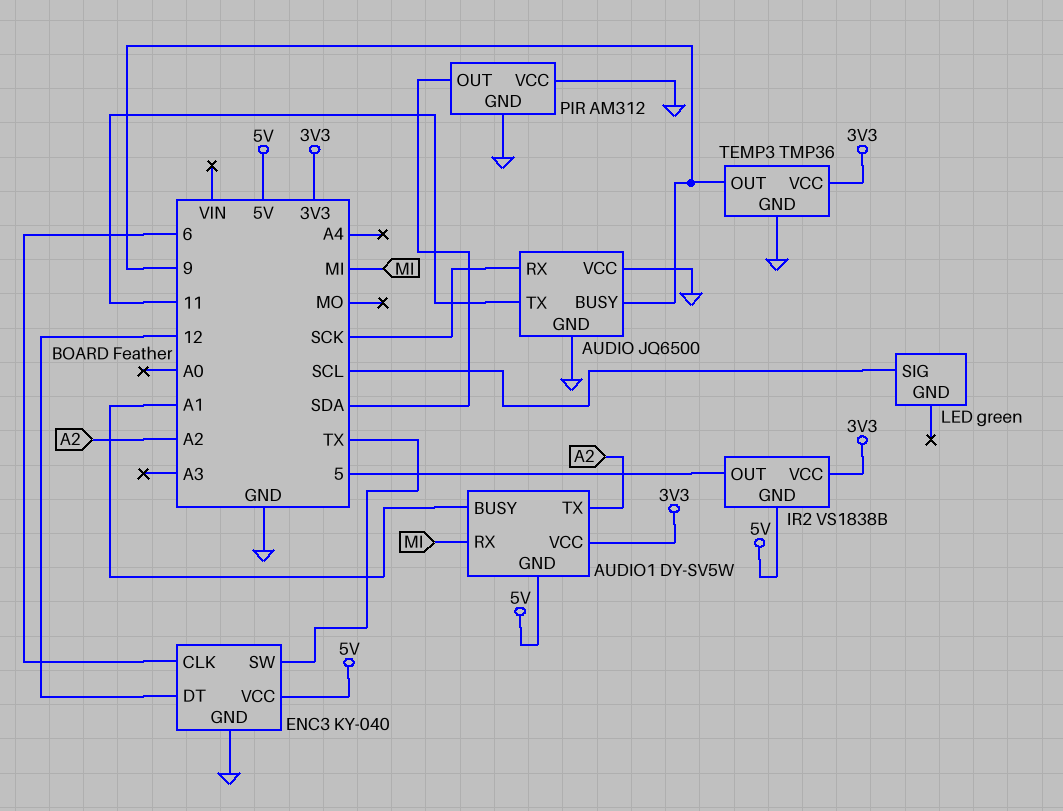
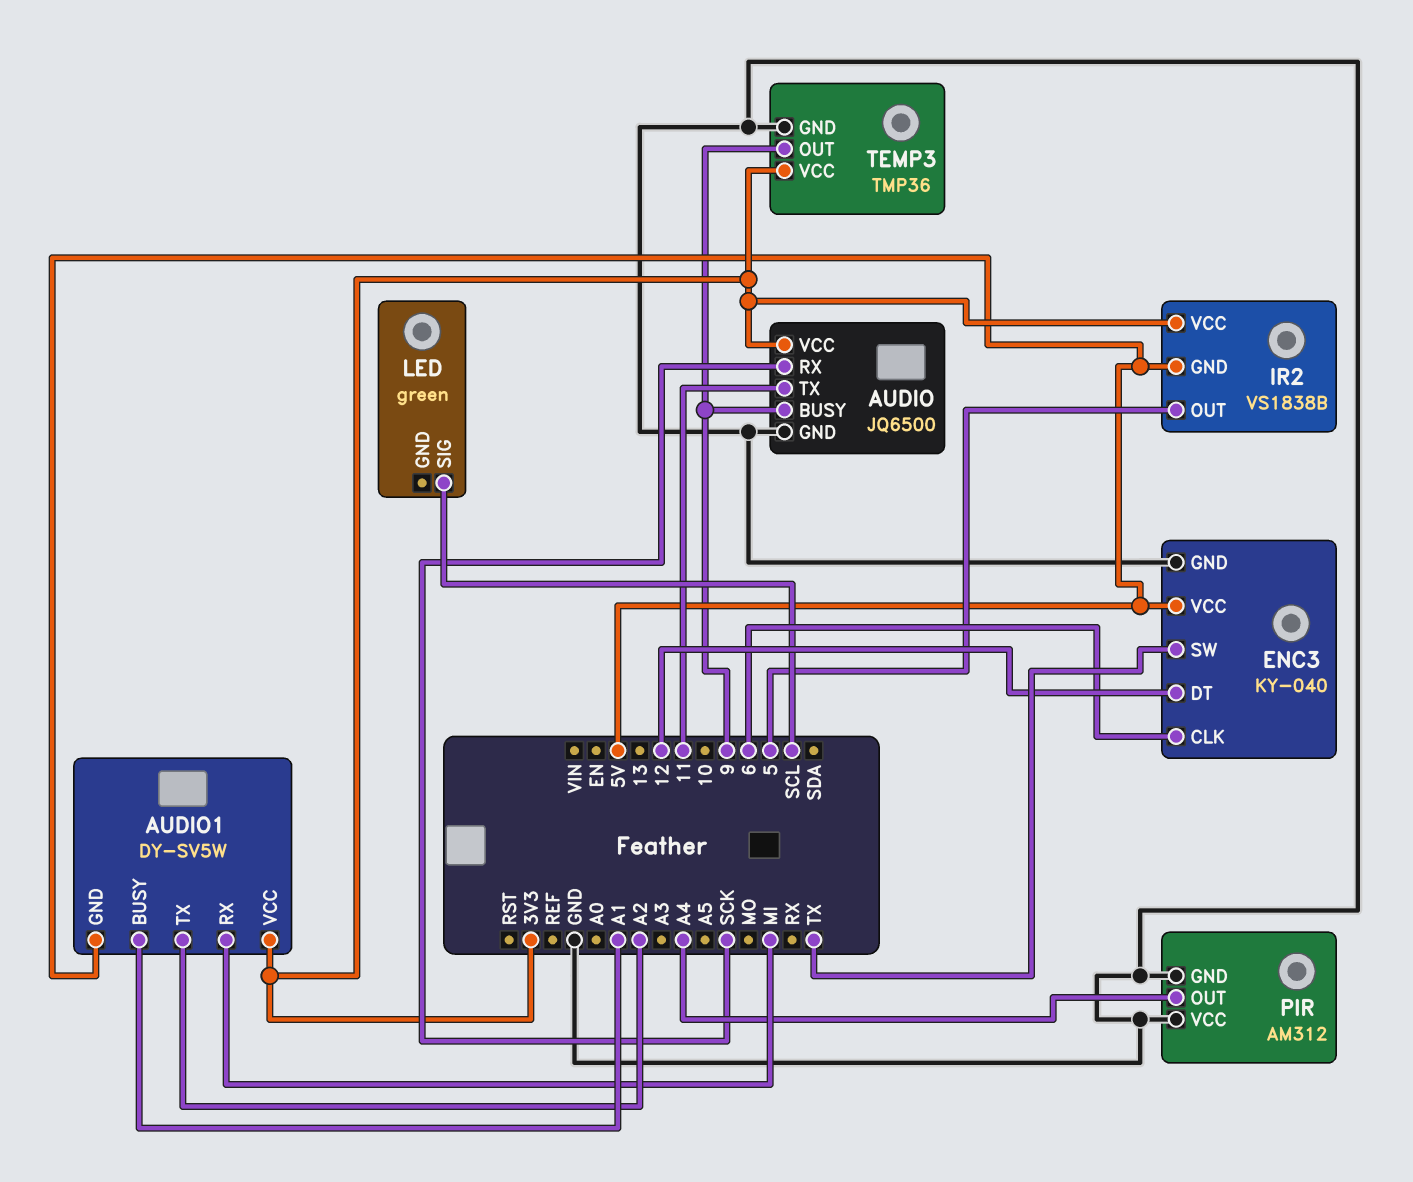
AUDIO pin VCC: GND -> 3V3
PIR pin OUT: SDA -> A4

